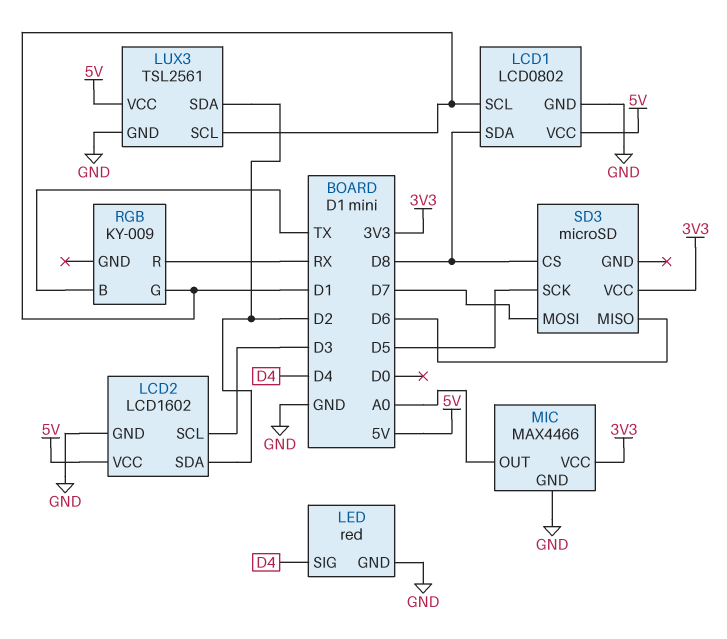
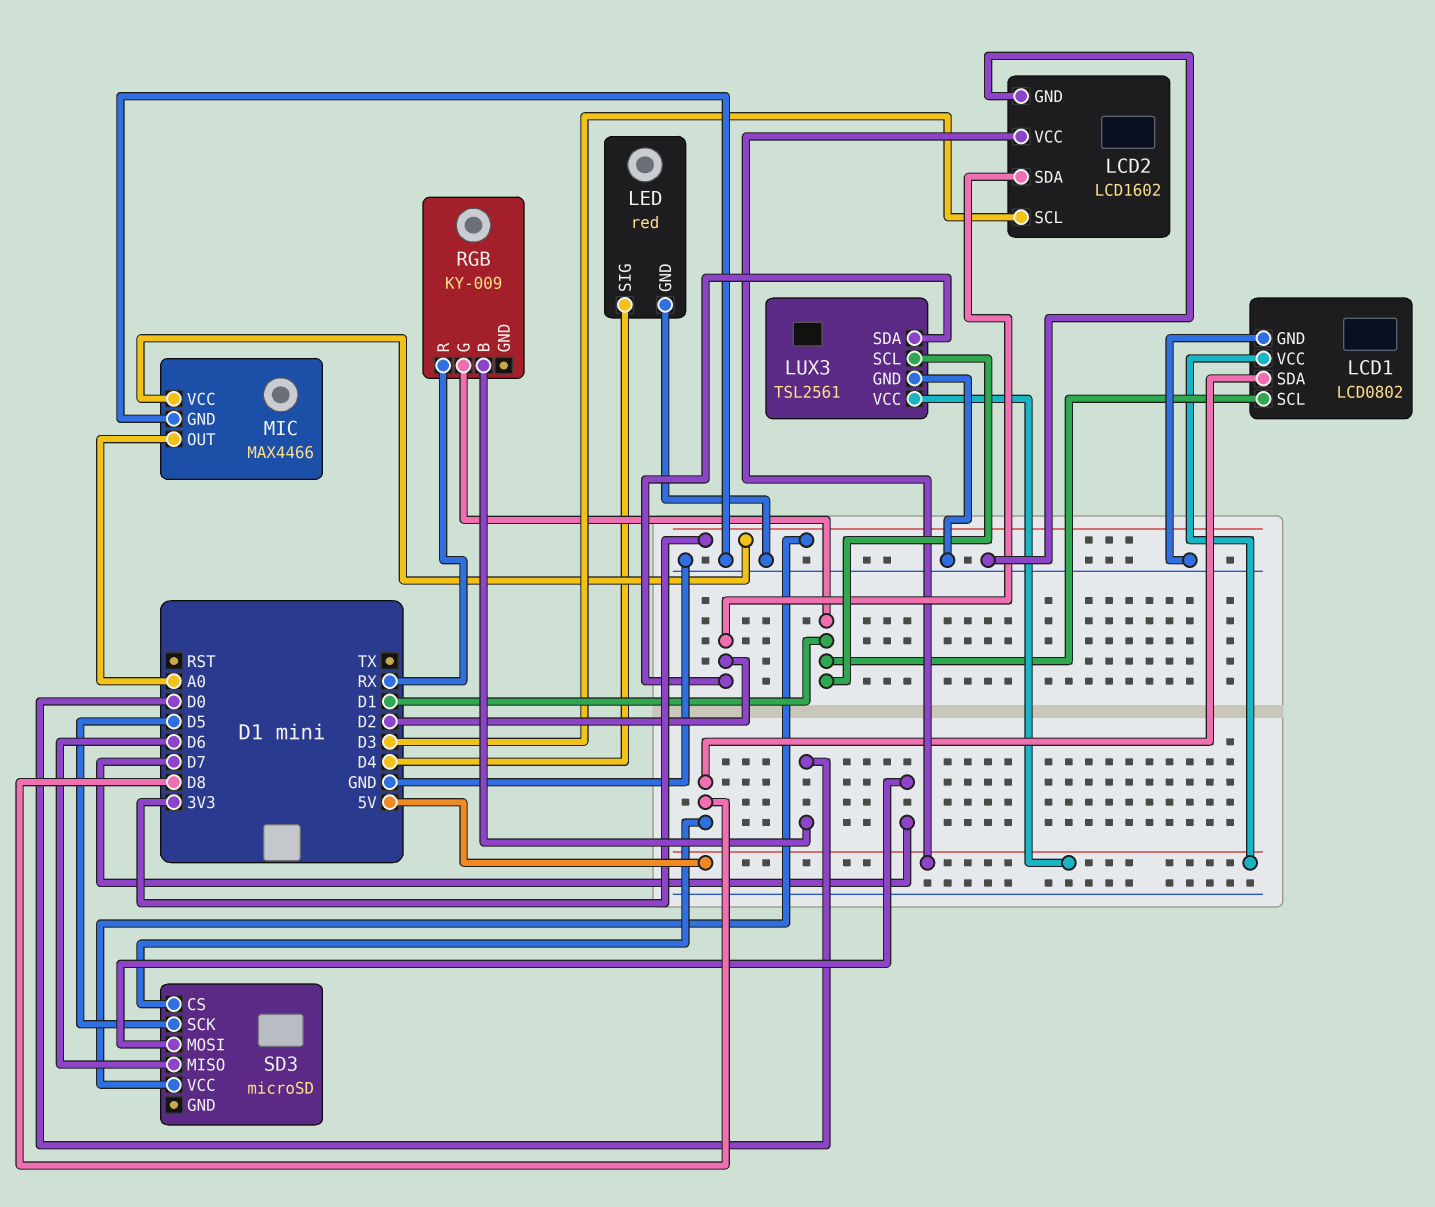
RGB pin B: TX -> D0

